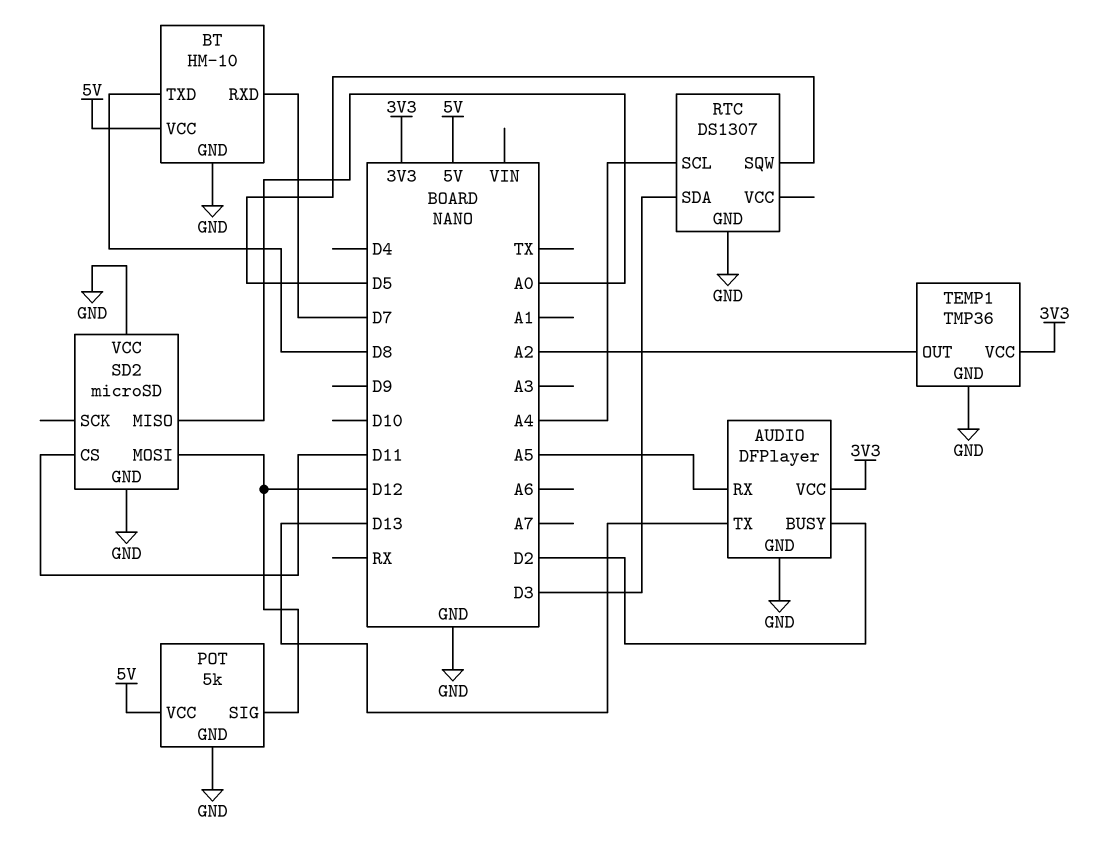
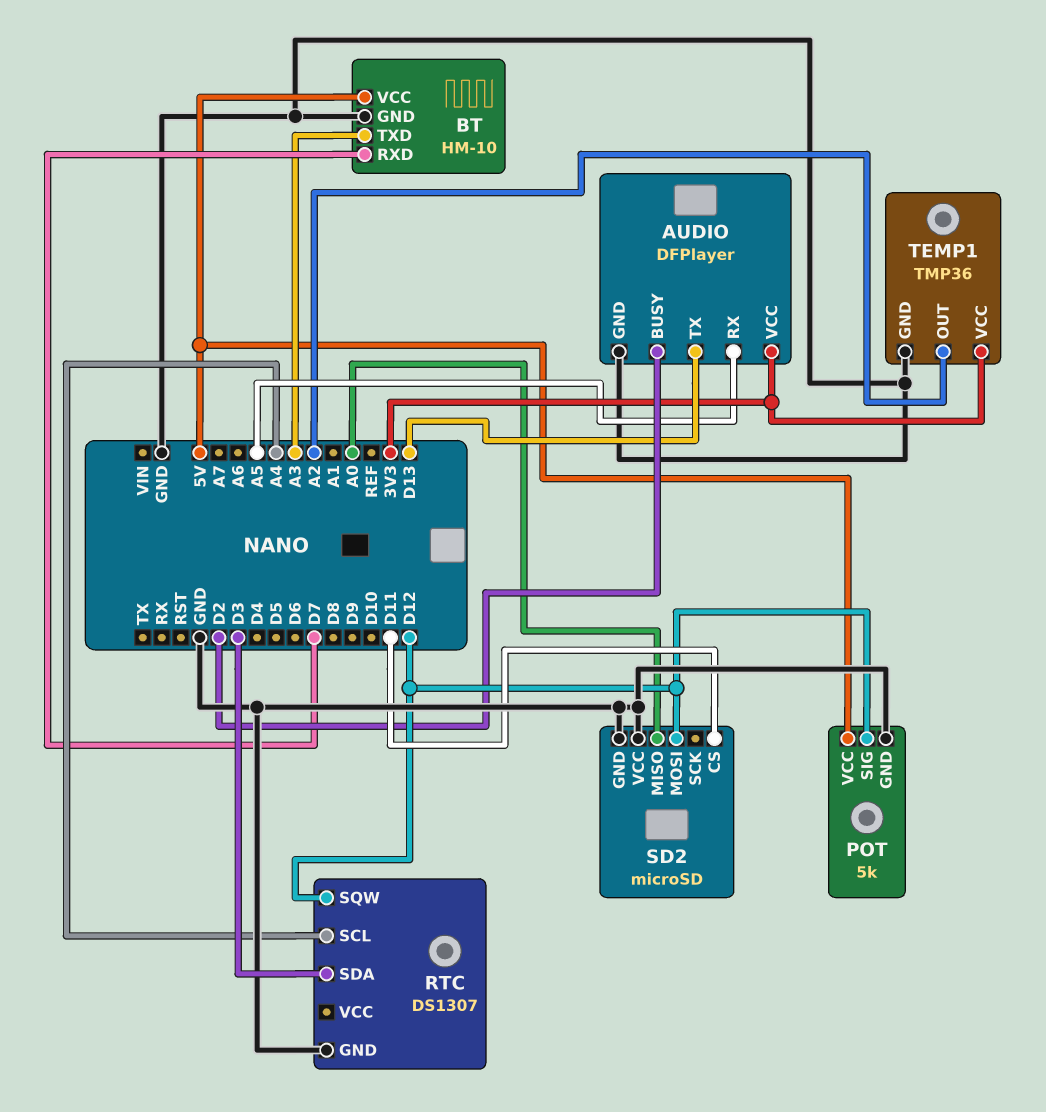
BT pin TXD: D8 -> A3
RTC pin SQW: D5 -> D12

